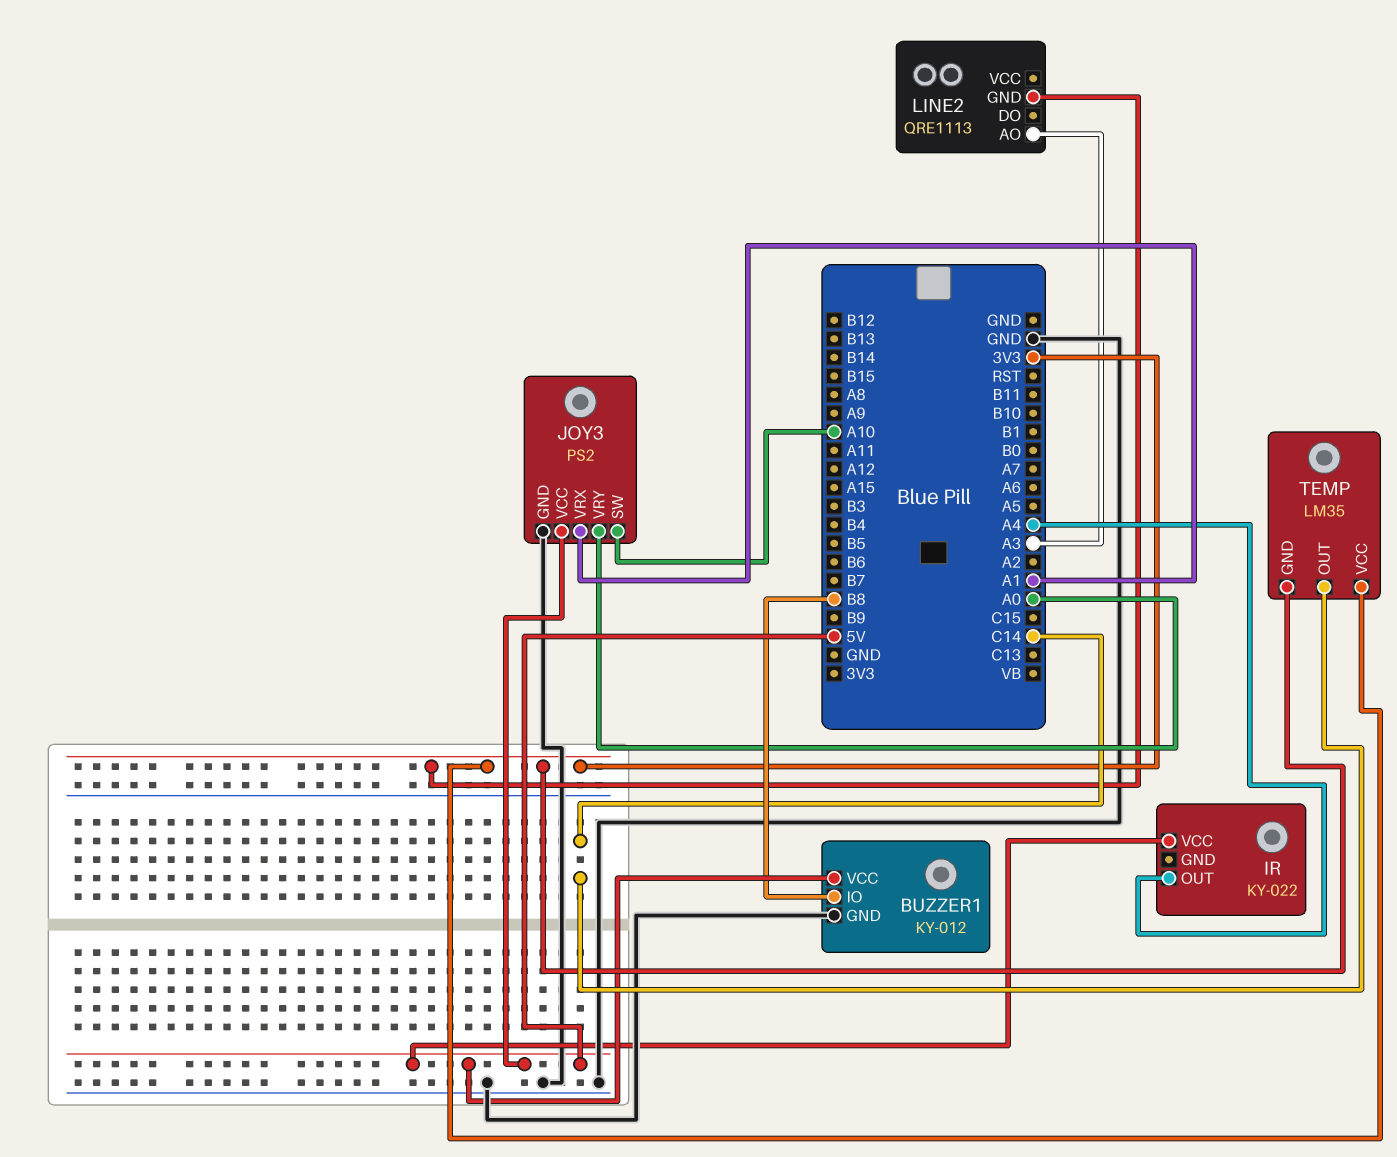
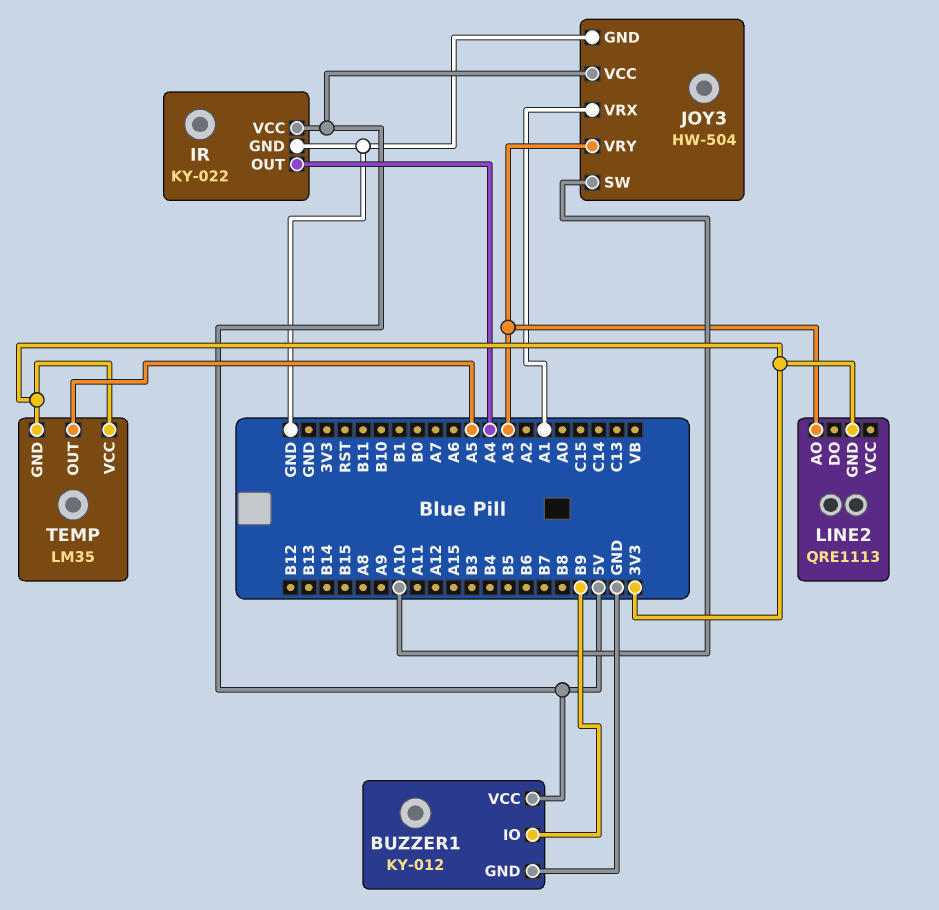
BUZZER1 pin IO: B8 -> B9
IR pin GND: none -> GND
JOY3: PS2 -> HW-504
JOY3 pin VRY: A0 -> A3
TEMP pin OUT: C14 -> A5

